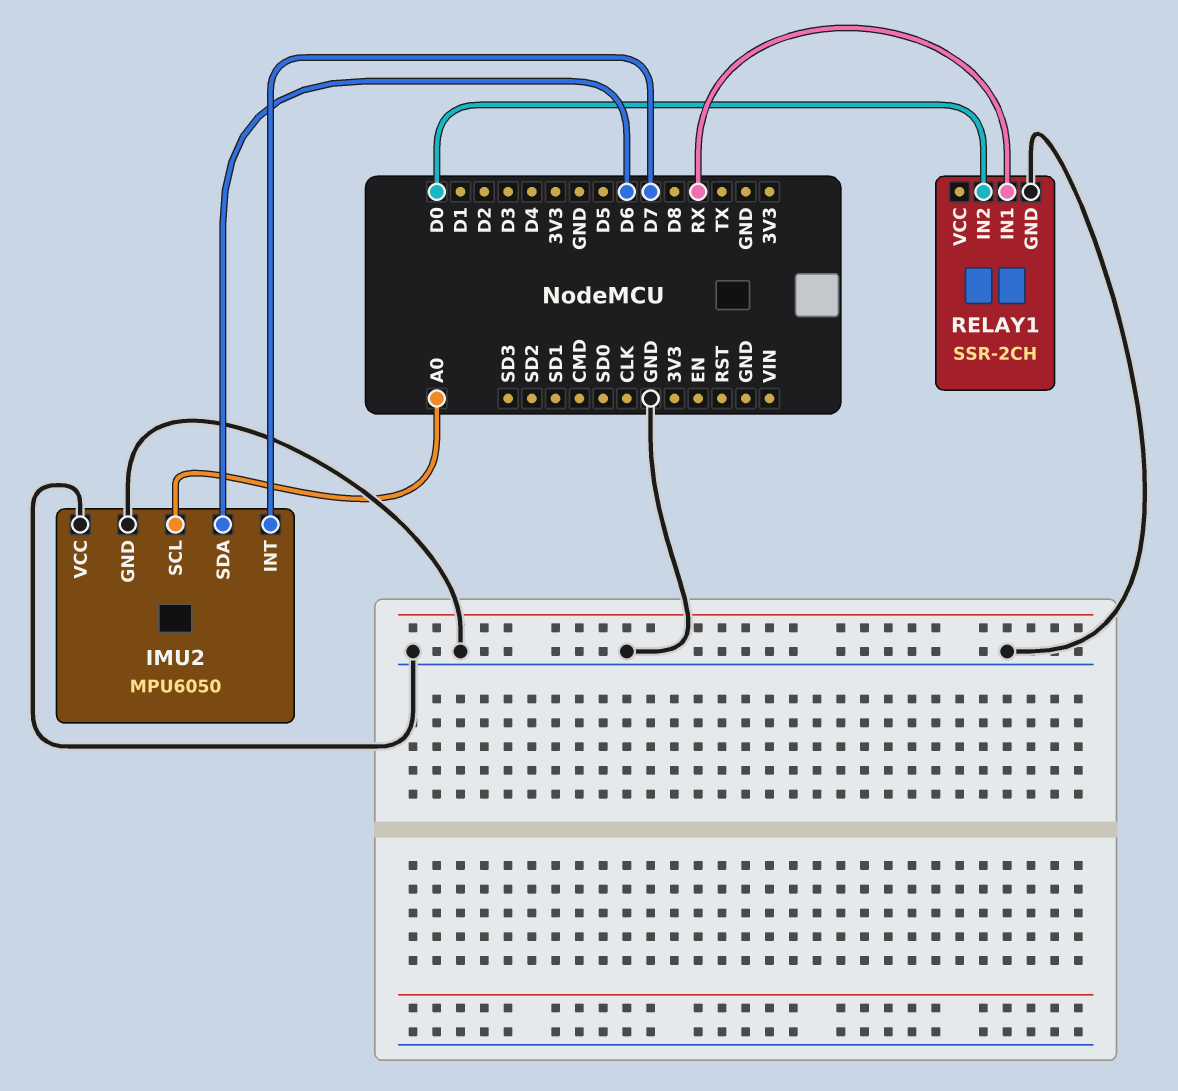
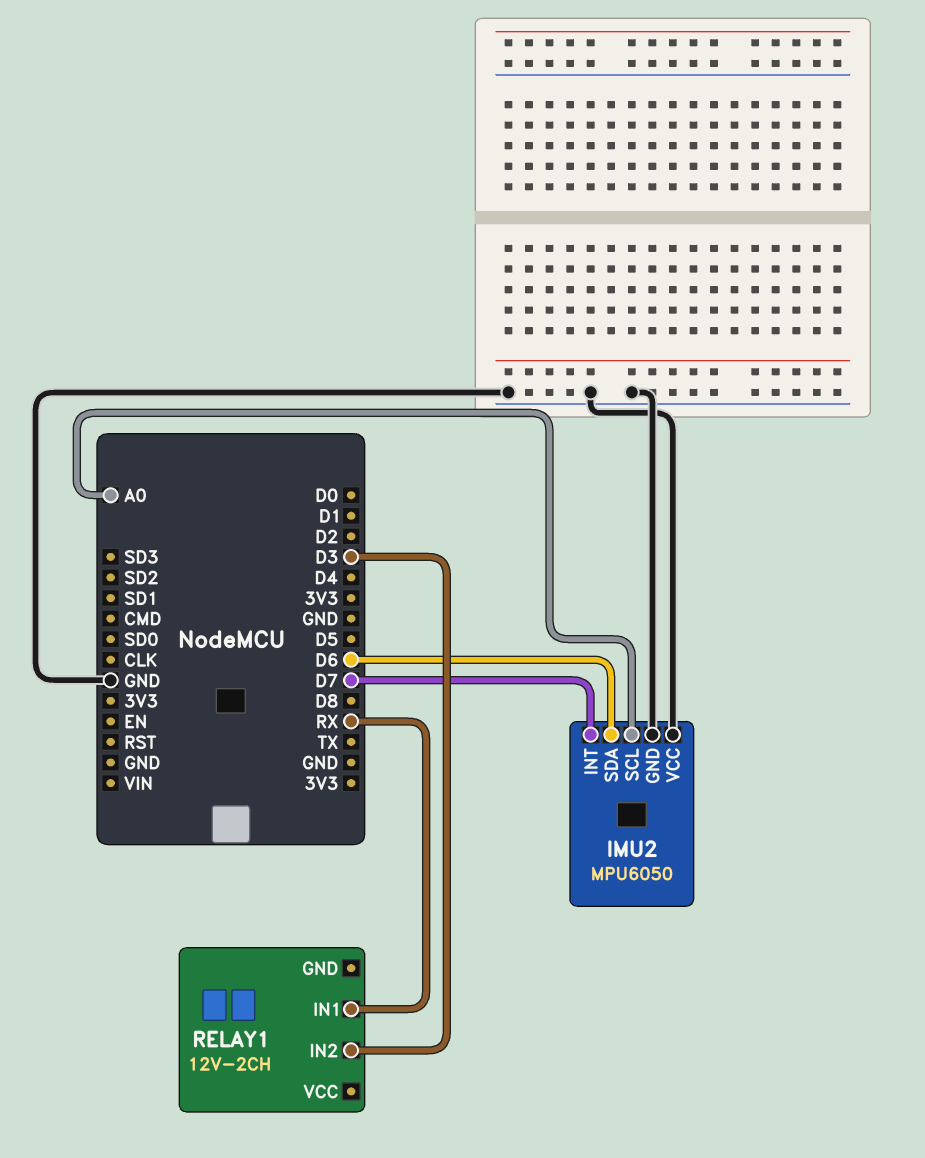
RELAY1: SSR-2CH -> 12V-2CH
RELAY1 pin GND: GND -> none
RELAY1 pin IN2: D0 -> D3

